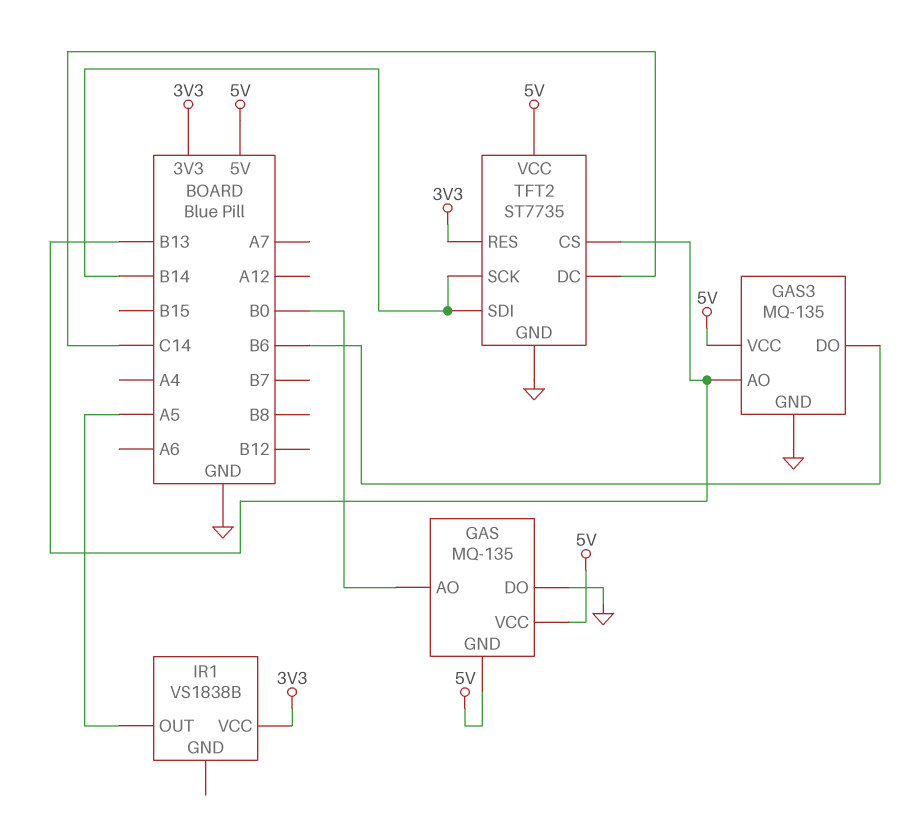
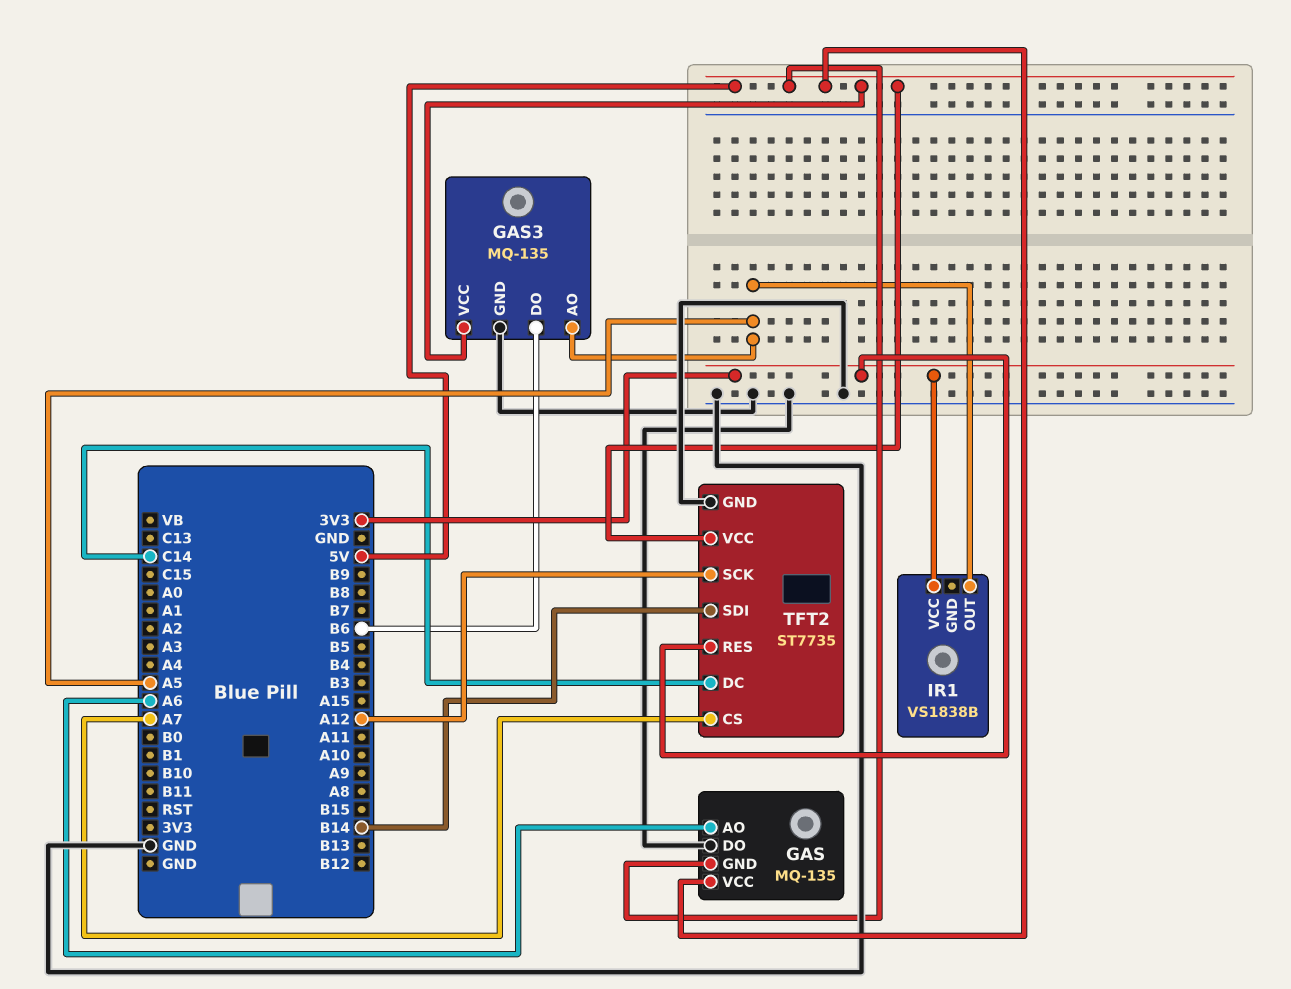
GAS pin AO: B0 -> A6
GAS3 pin AO: B13 -> A5
TFT2 pin CS: B13 -> A7
TFT2 pin SCK: B14 -> A12

